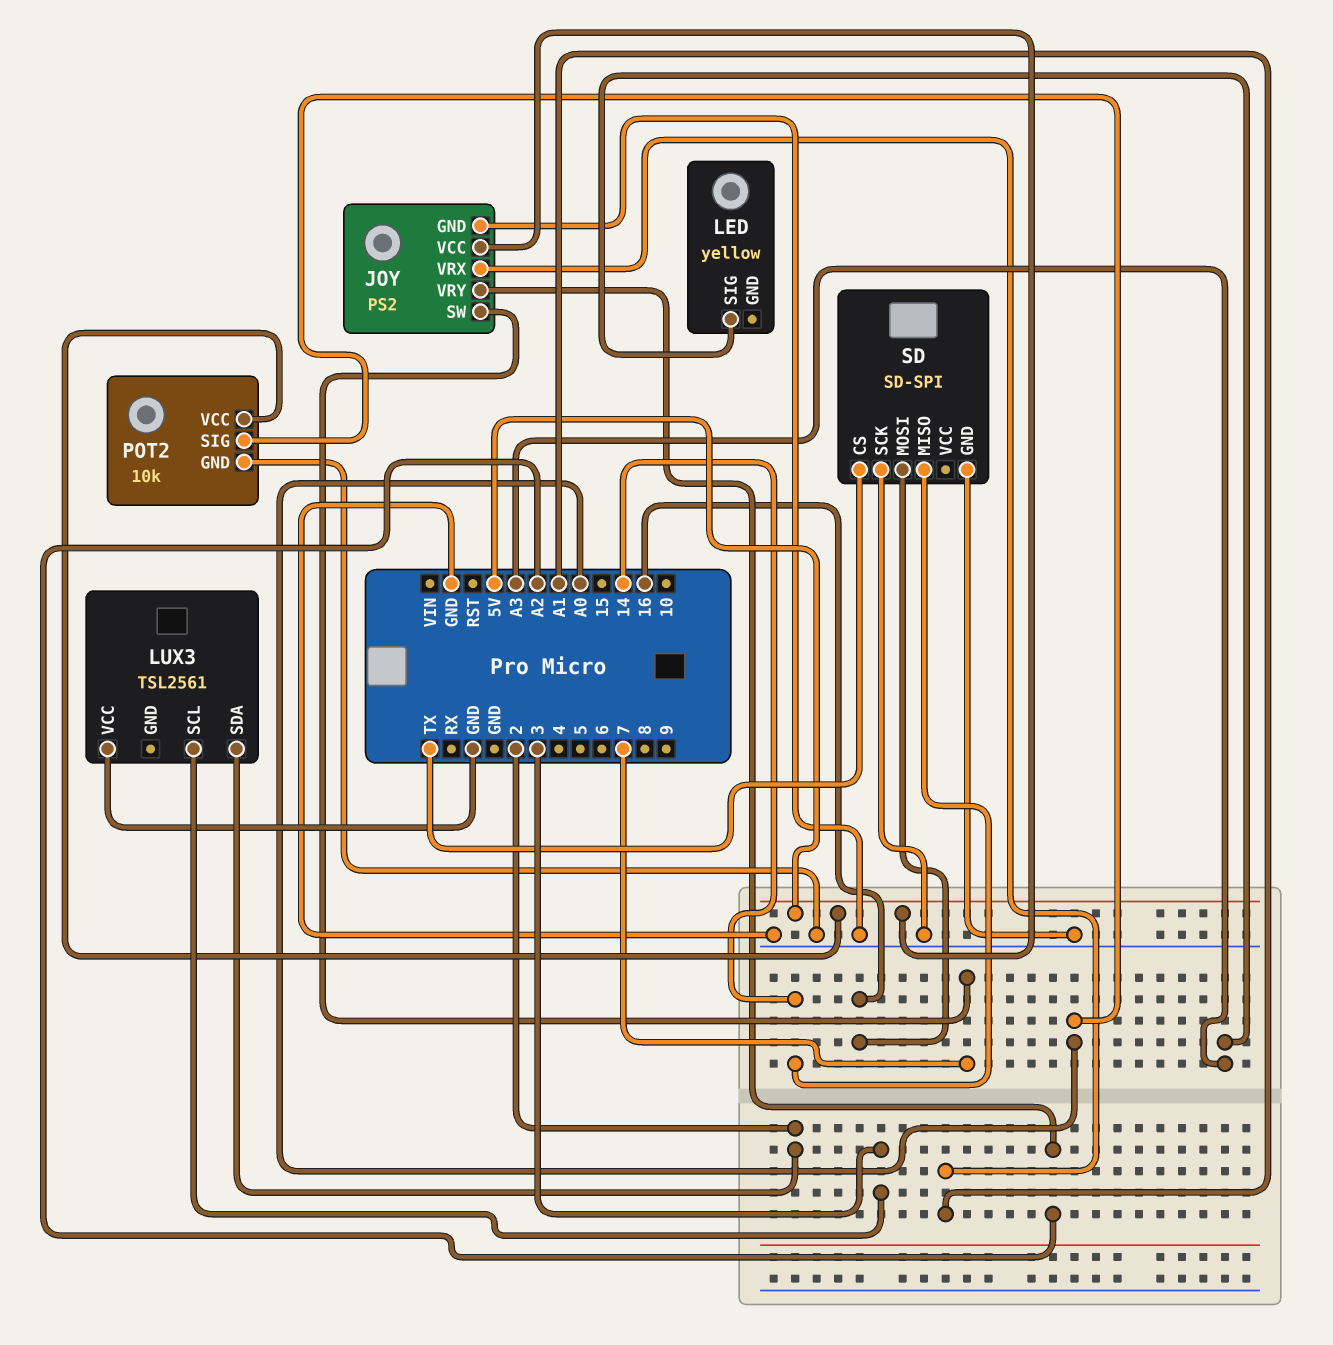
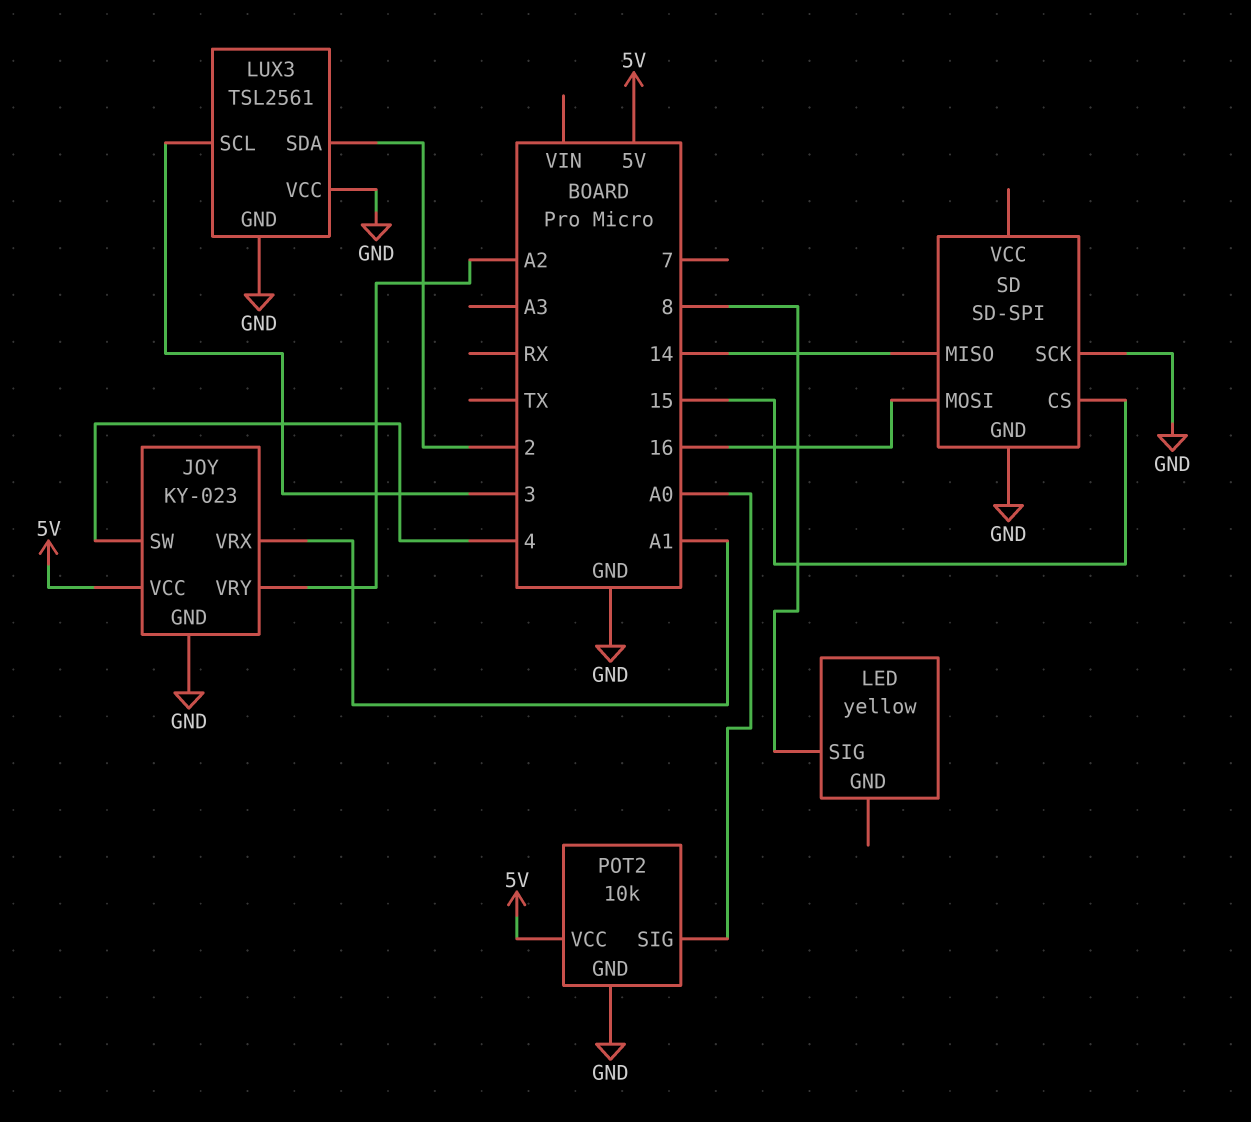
JOY: PS2 -> KY-023
JOY pin SW: 7 -> 4
LED pin SIG: A3 -> 8
LUX3 pin GND: none -> GND
SD pin CS: TX -> 15

